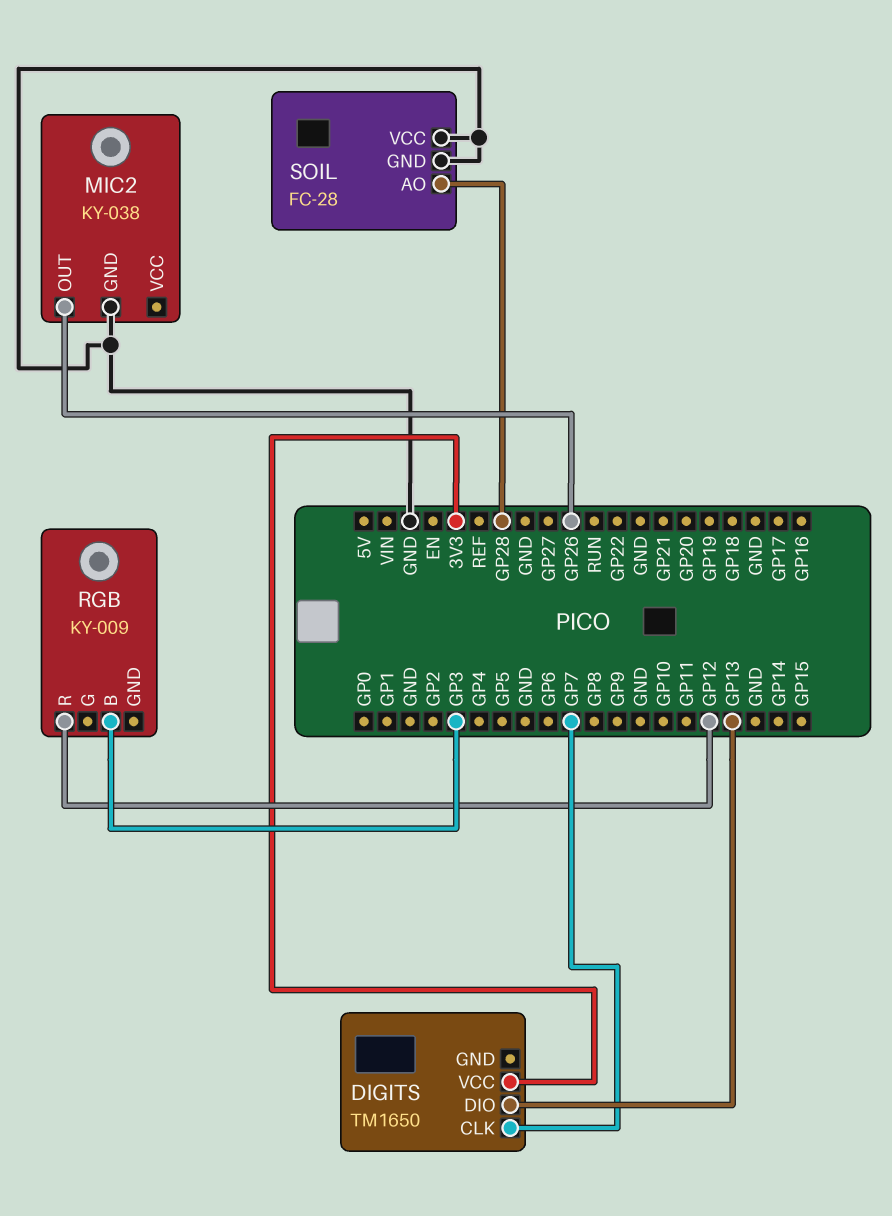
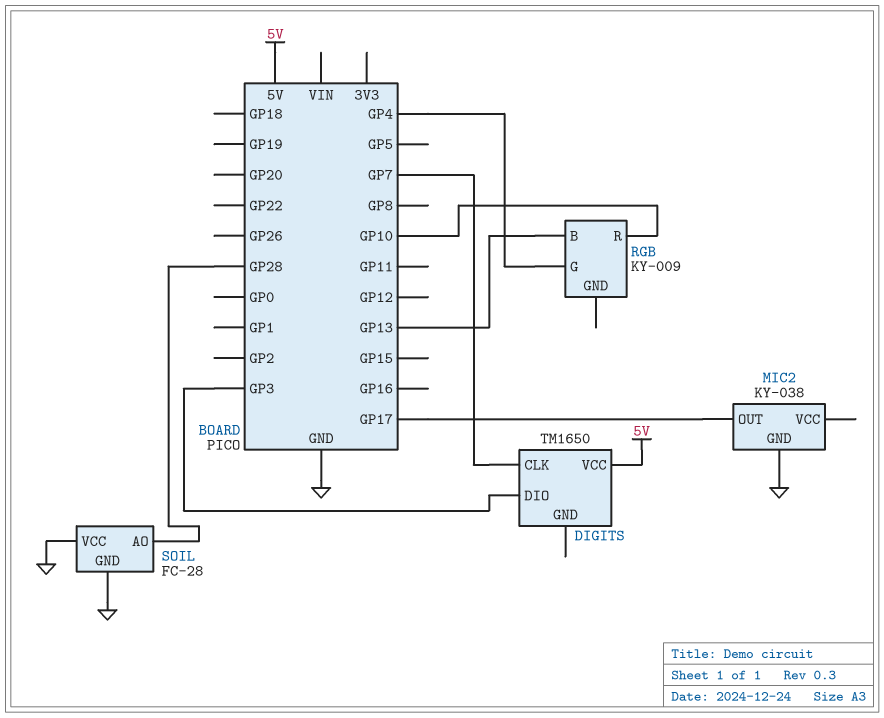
DIGITS pin DIO: GP13 -> GP3
DIGITS pin VCC: 3V3 -> 5V
MIC2 pin OUT: GP26 -> GP17
RGB pin B: GP3 -> GP13
RGB pin G: none -> GP4
RGB pin R: GP12 -> GP10

